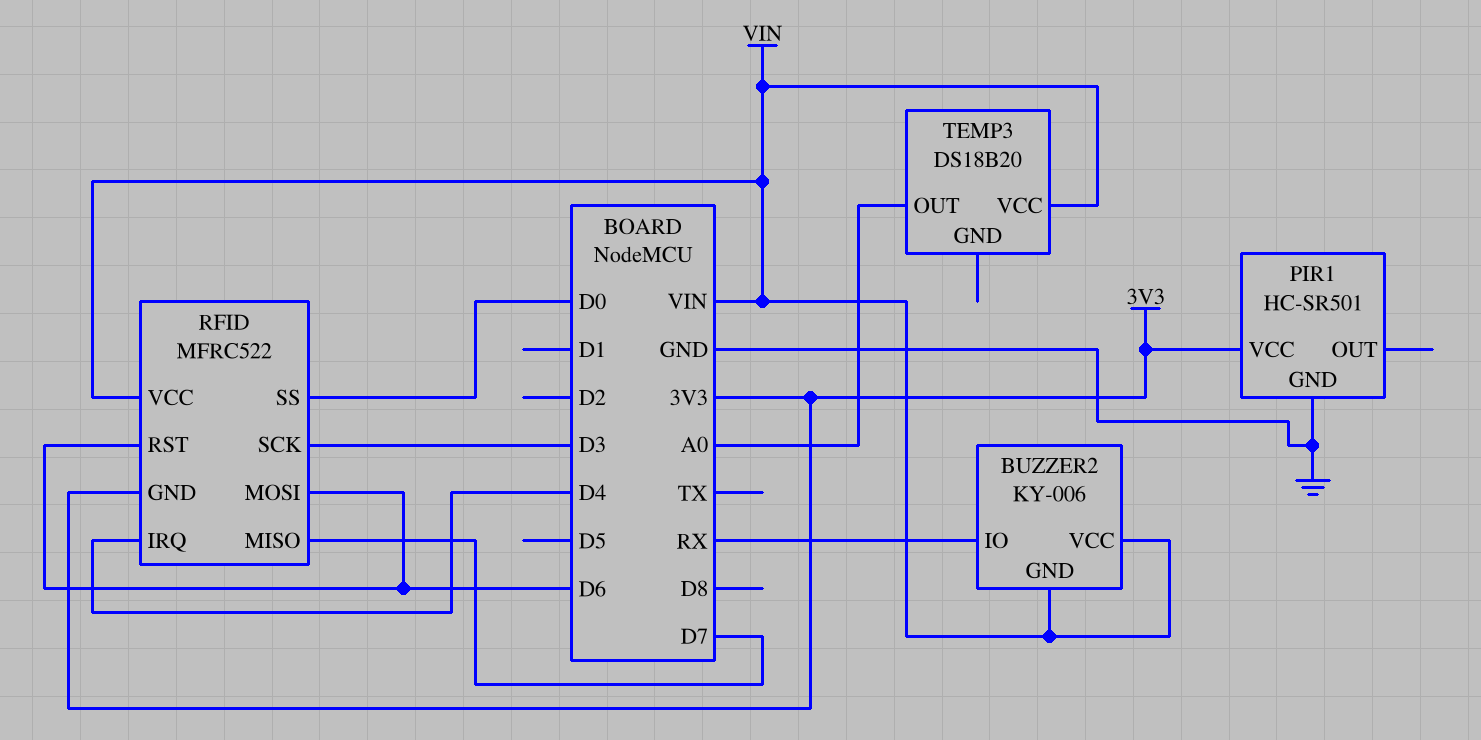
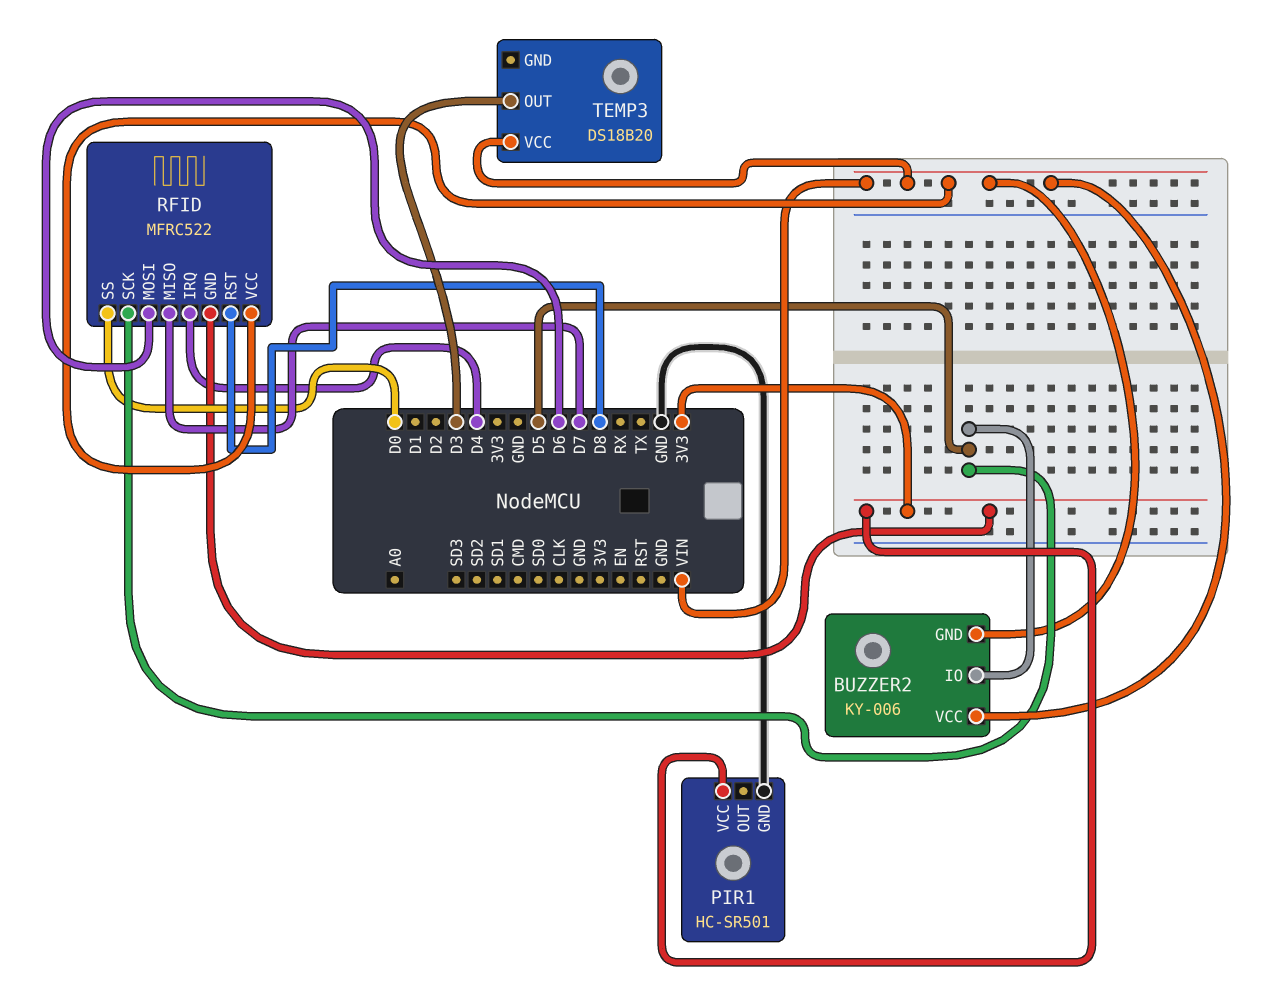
BUZZER2 pin IO: RX -> D5
RFID pin RST: D6 -> D8
RFID pin SCK: D3 -> D5
TEMP3 pin OUT: A0 -> D3

